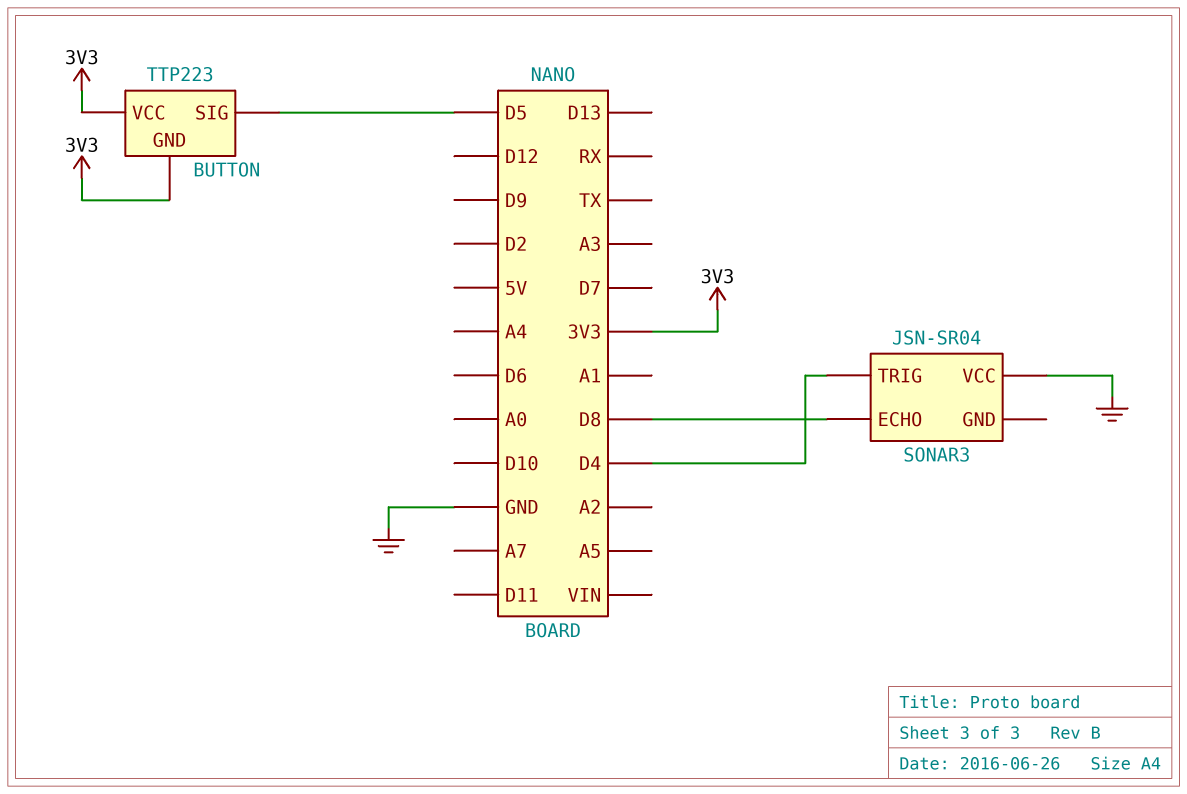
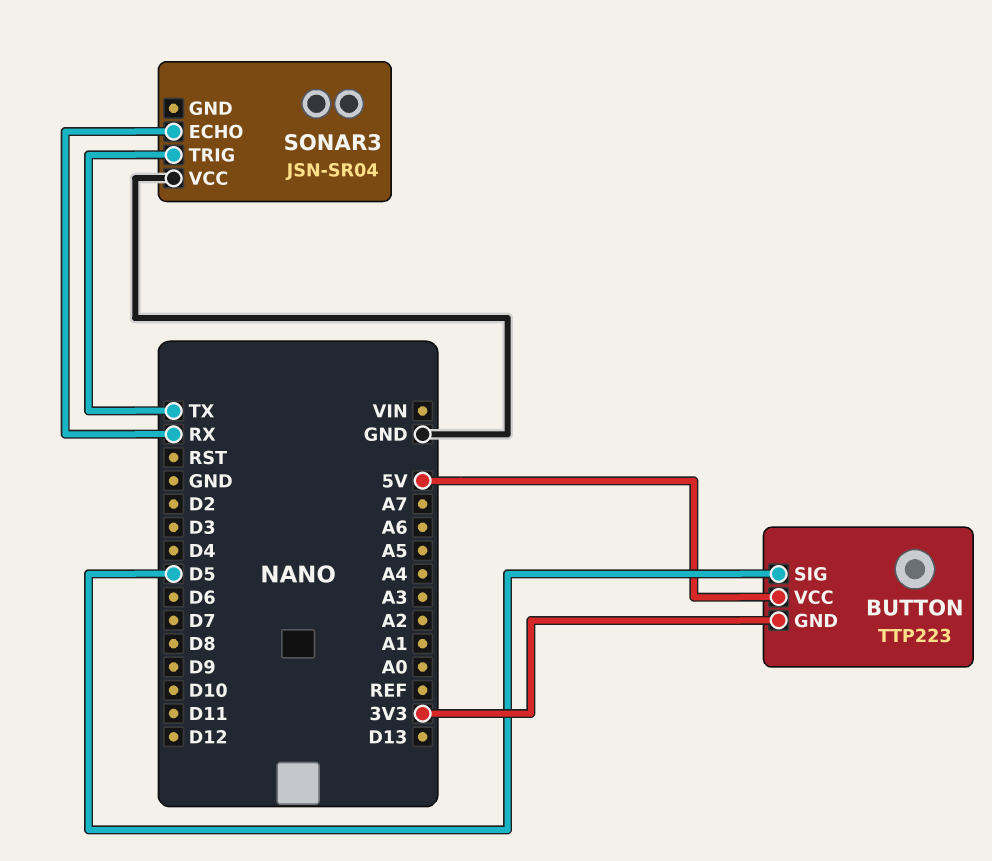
BUTTON pin VCC: 3V3 -> 5V
SONAR3 pin ECHO: D8 -> RX
SONAR3 pin TRIG: D4 -> TX

